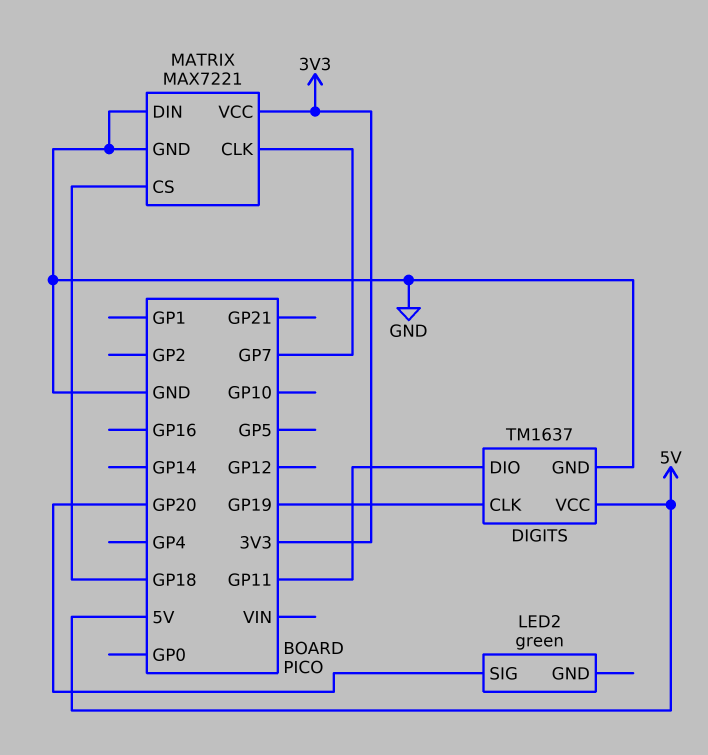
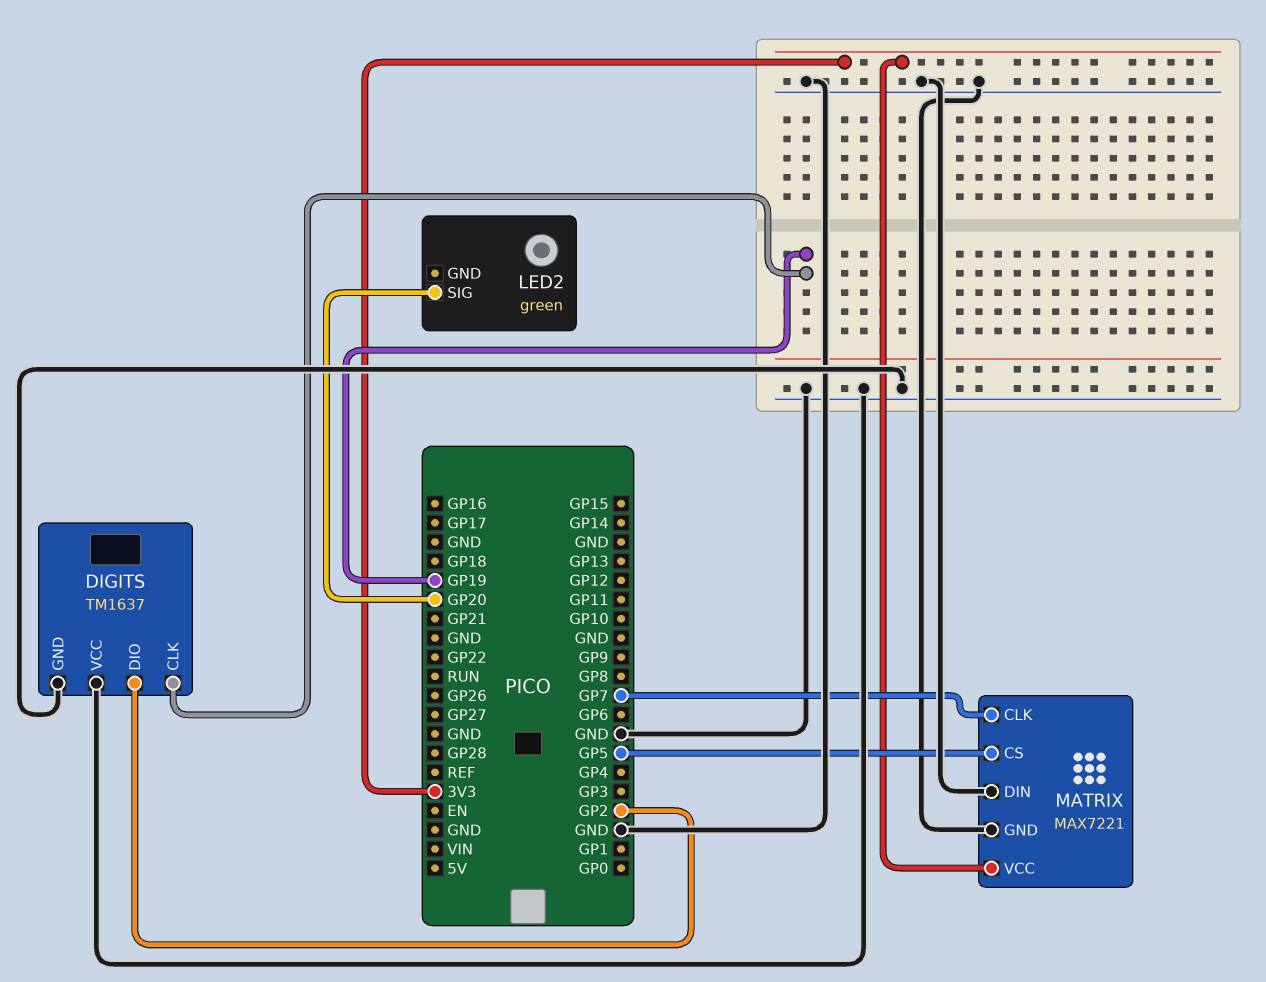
DIGITS pin DIO: GP11 -> GP2
DIGITS pin VCC: 5V -> GND
MATRIX pin CS: GP18 -> GP5

